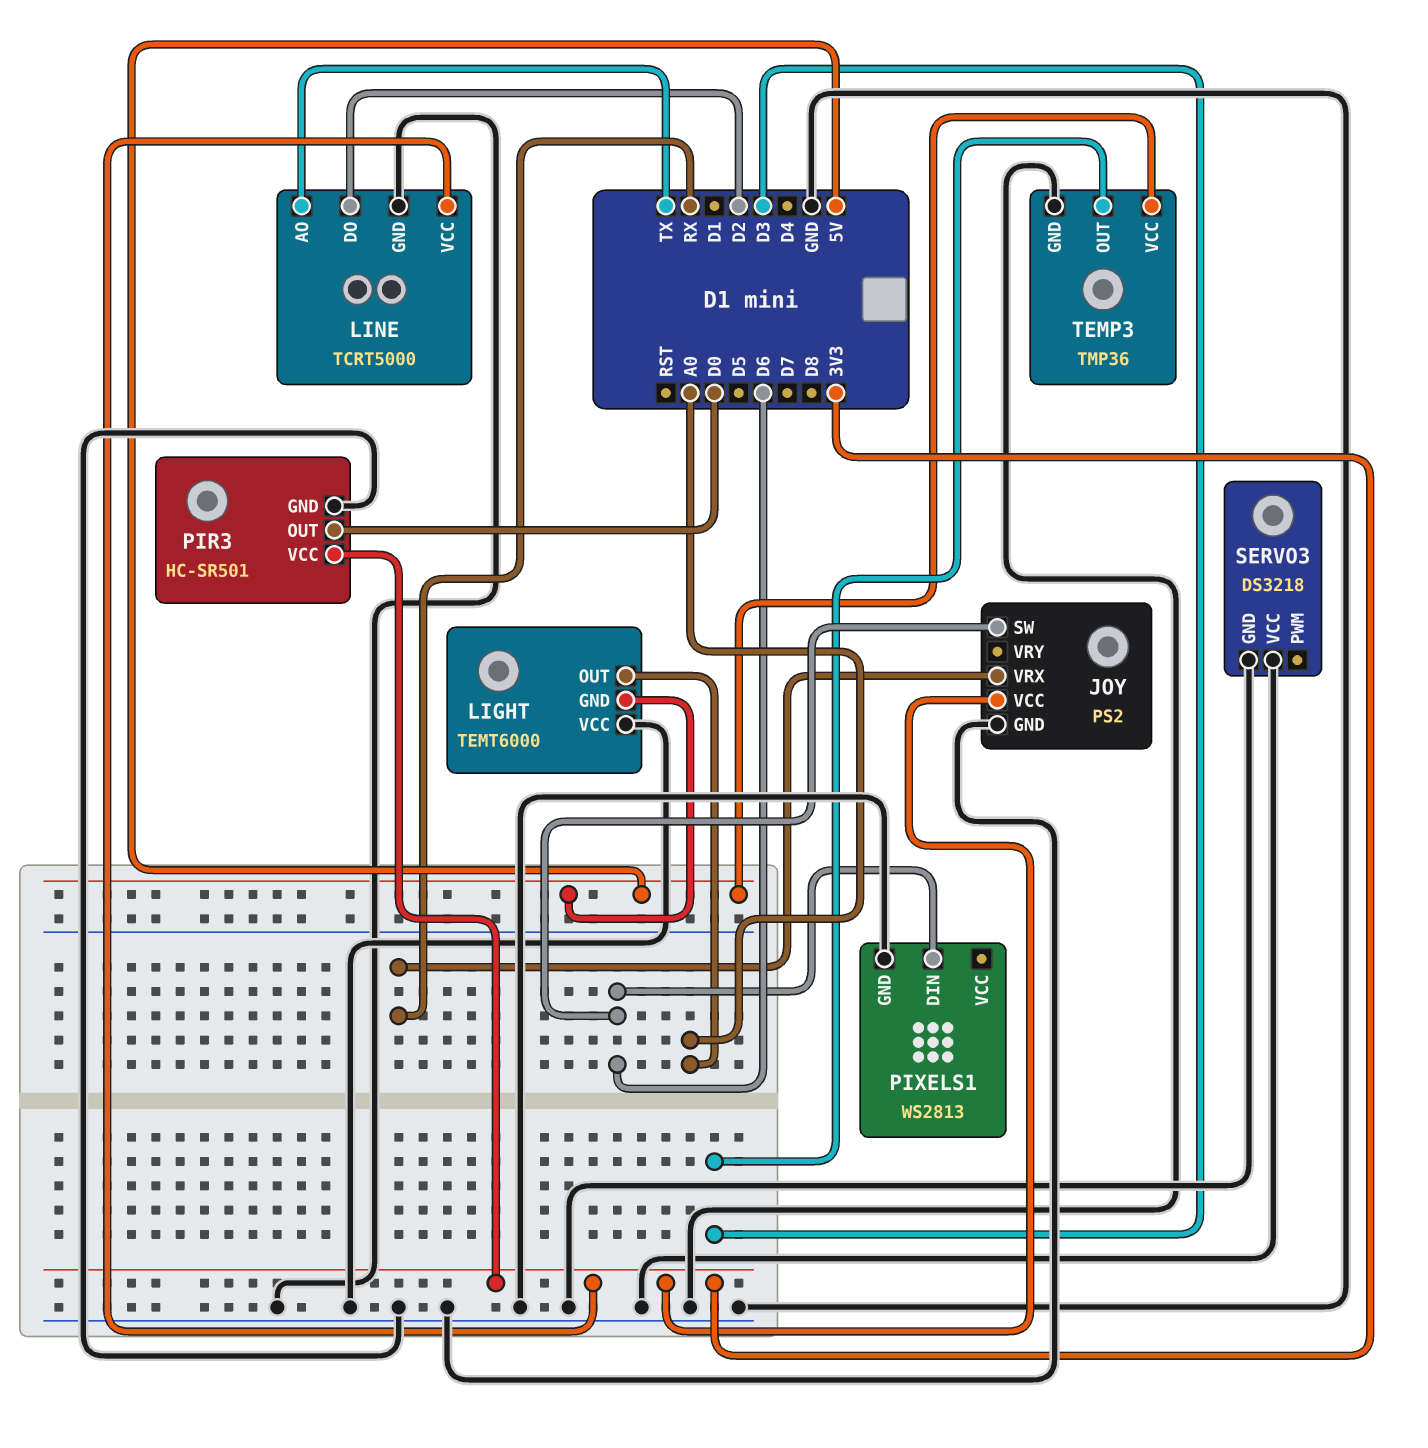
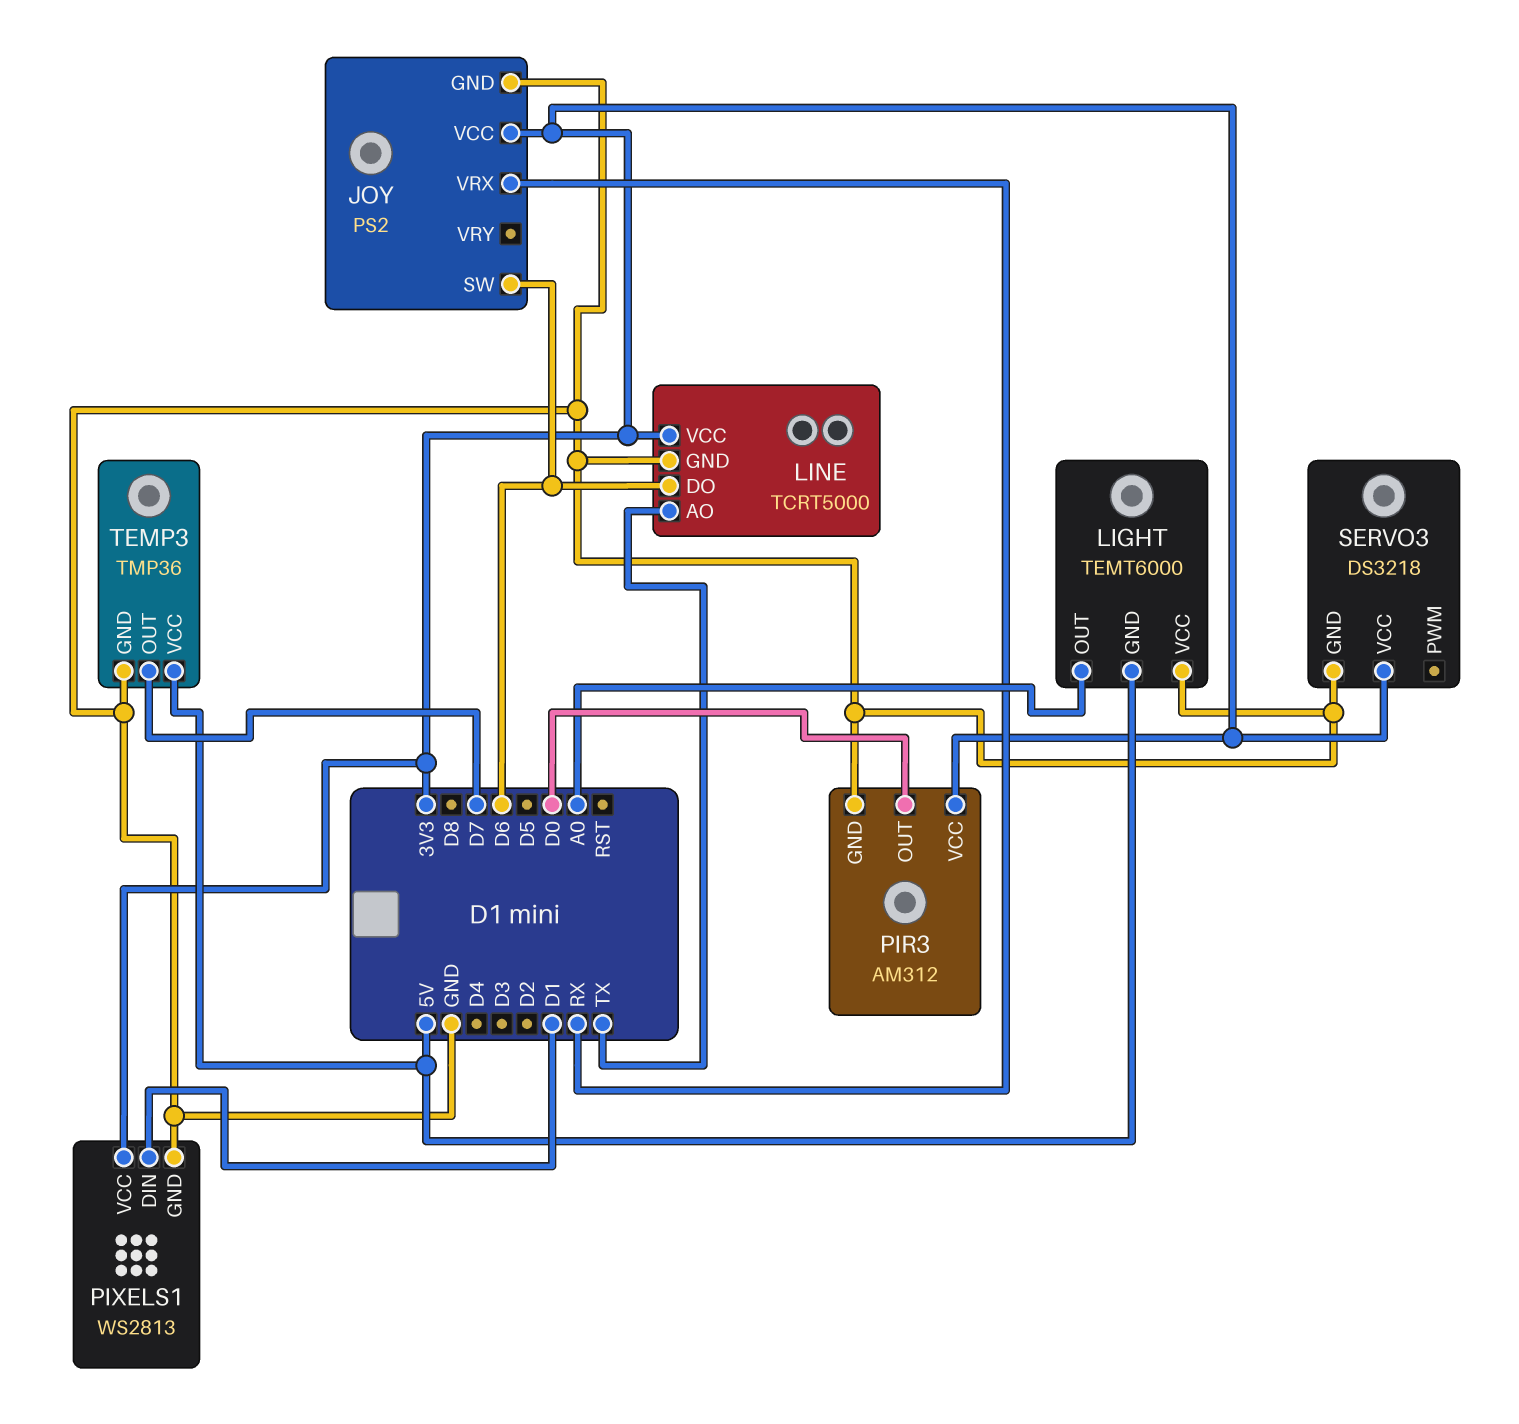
LINE pin DO: D2 -> D6
PIR3: HC-SR501 -> AM312
PIXELS1 pin DIN: D6 -> D1
PIXELS1 pin VCC: none -> 3V3
SERVO3 pin VCC: GND -> 3V3
TEMP3 pin OUT: D3 -> D7

